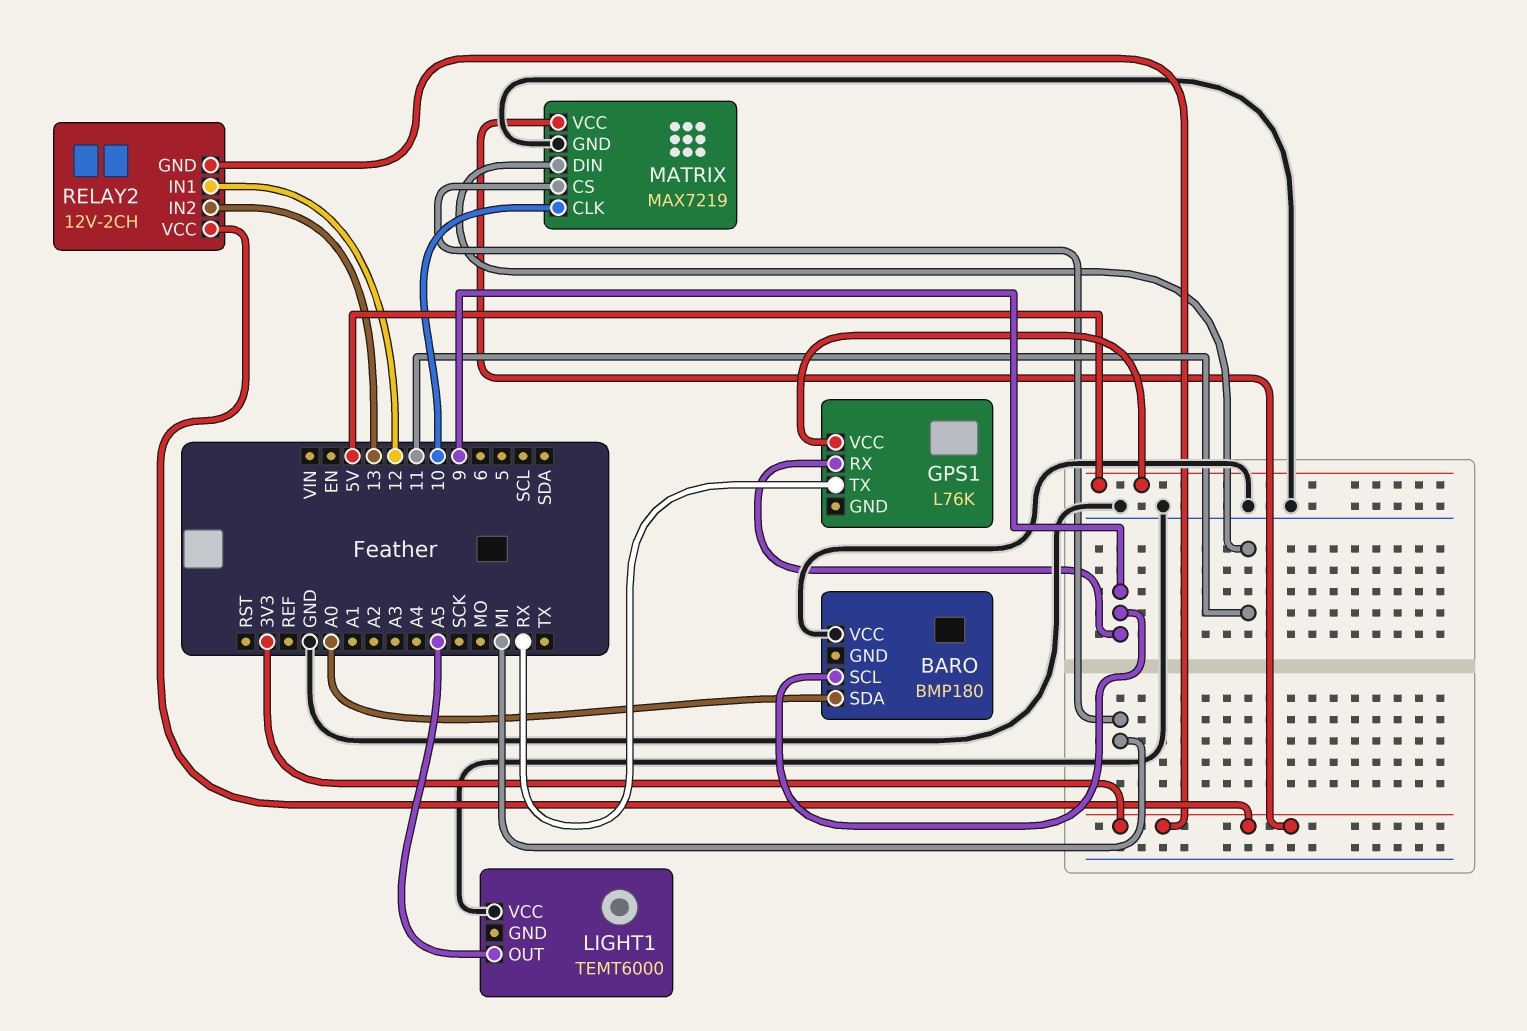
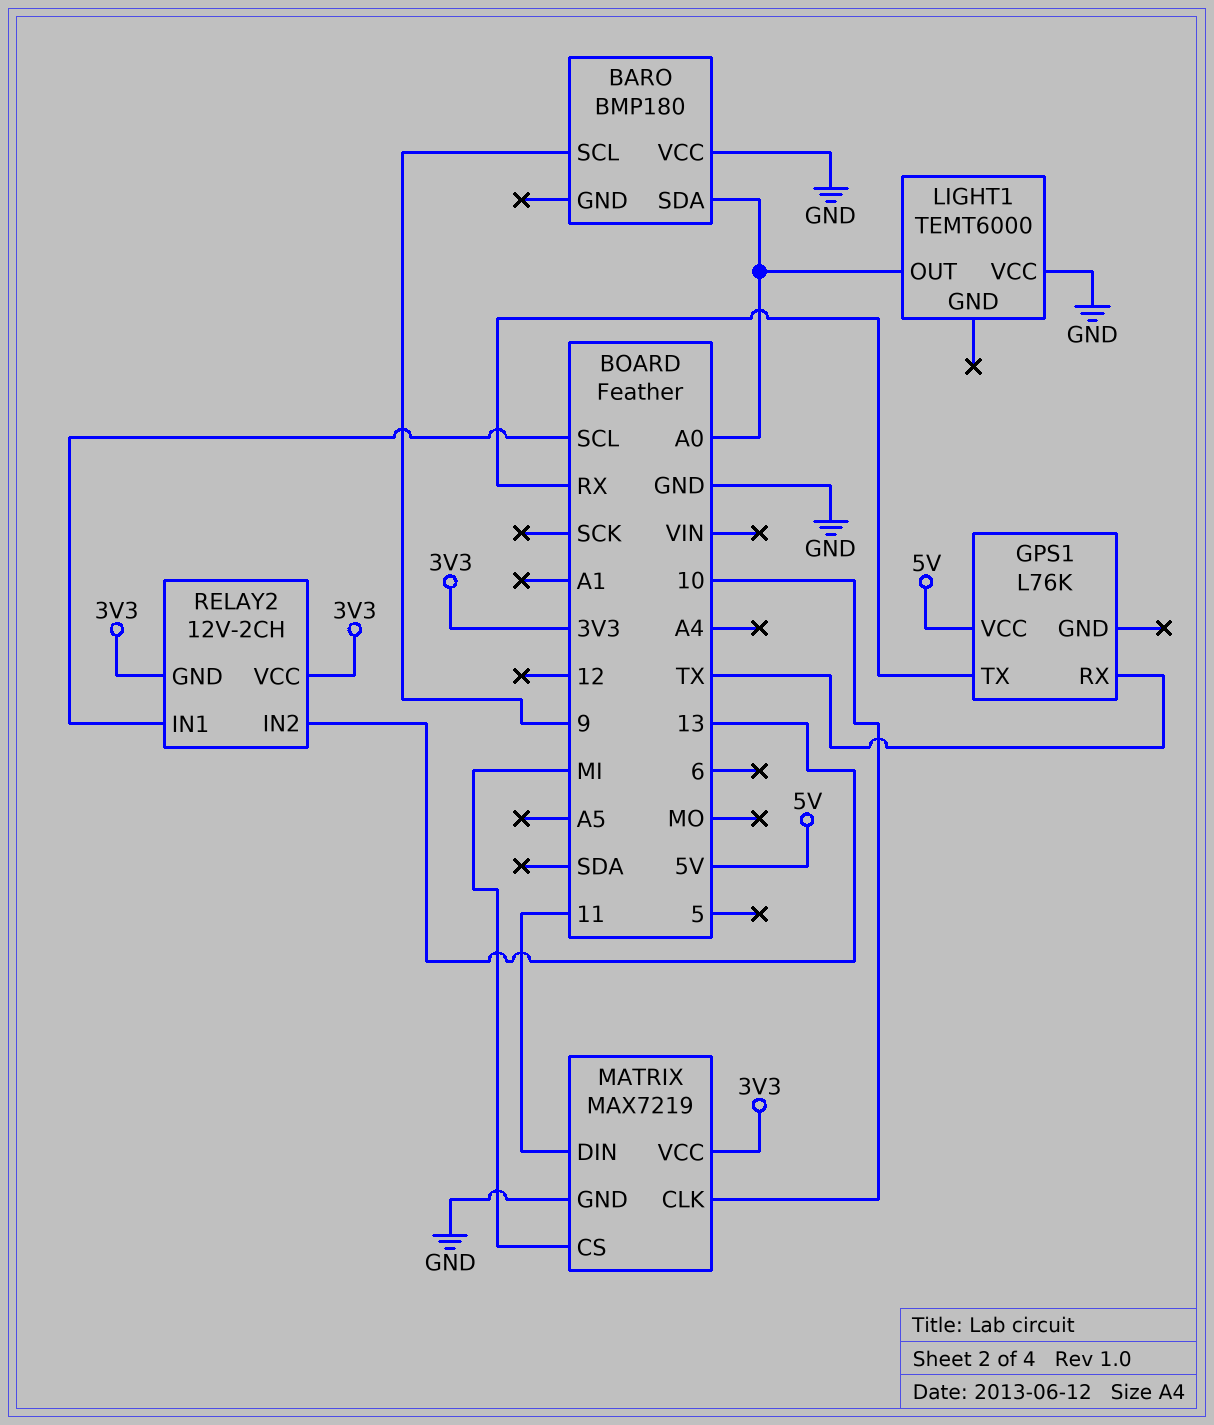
GPS1 pin RX: 9 -> TX
LIGHT1 pin OUT: A5 -> A0
RELAY2 pin IN1: 12 -> SCL

